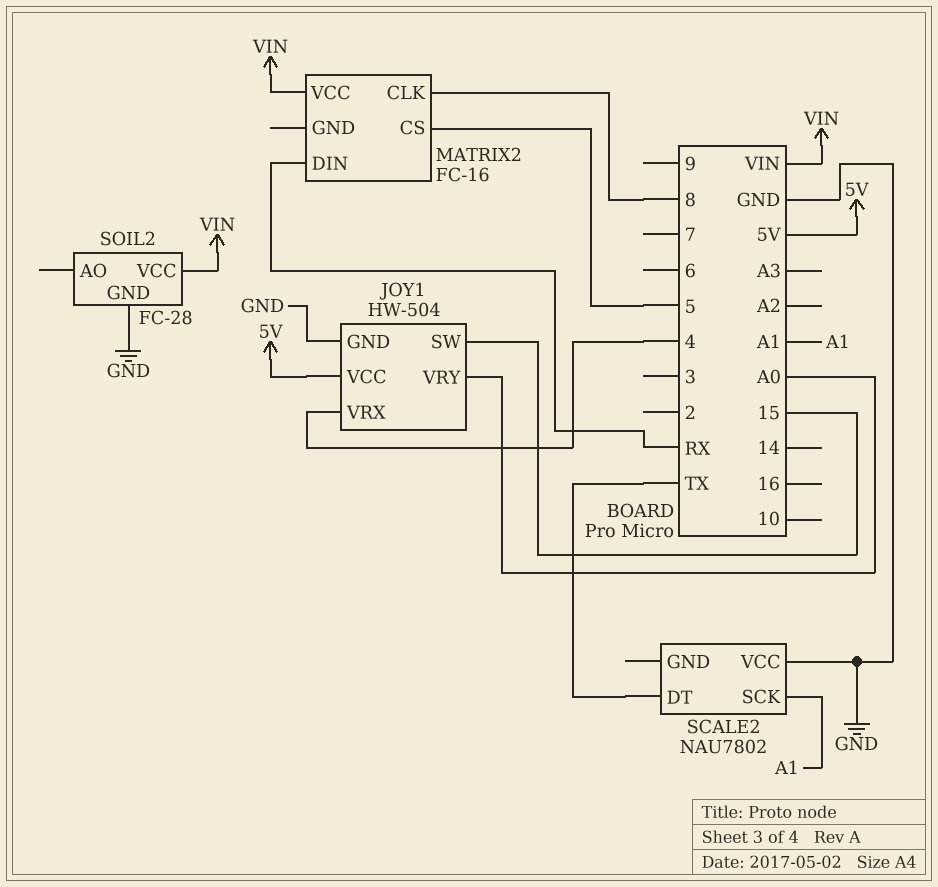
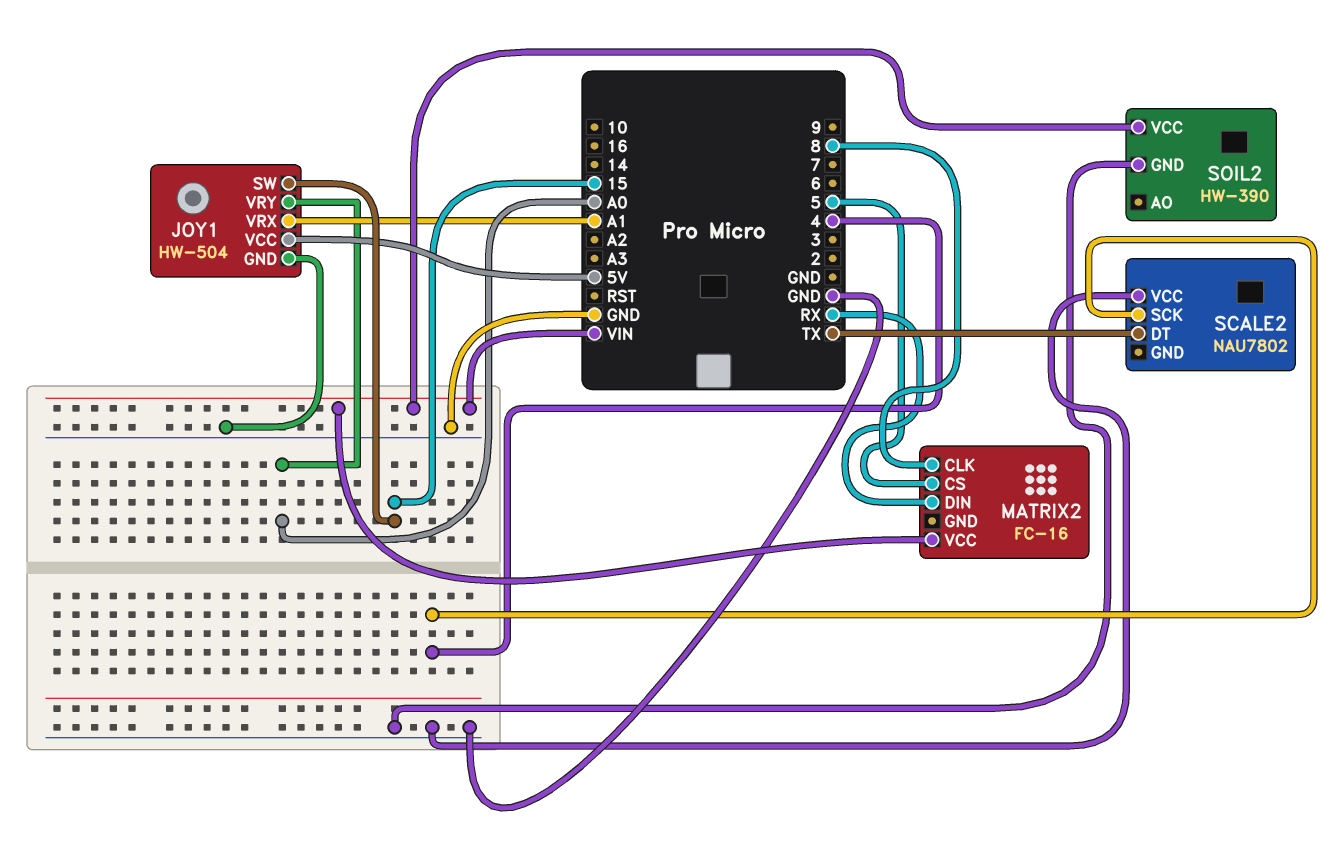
JOY1 pin VRX: 4 -> A1
SCALE2 pin SCK: A1 -> 4
SOIL2: FC-28 -> HW-390

